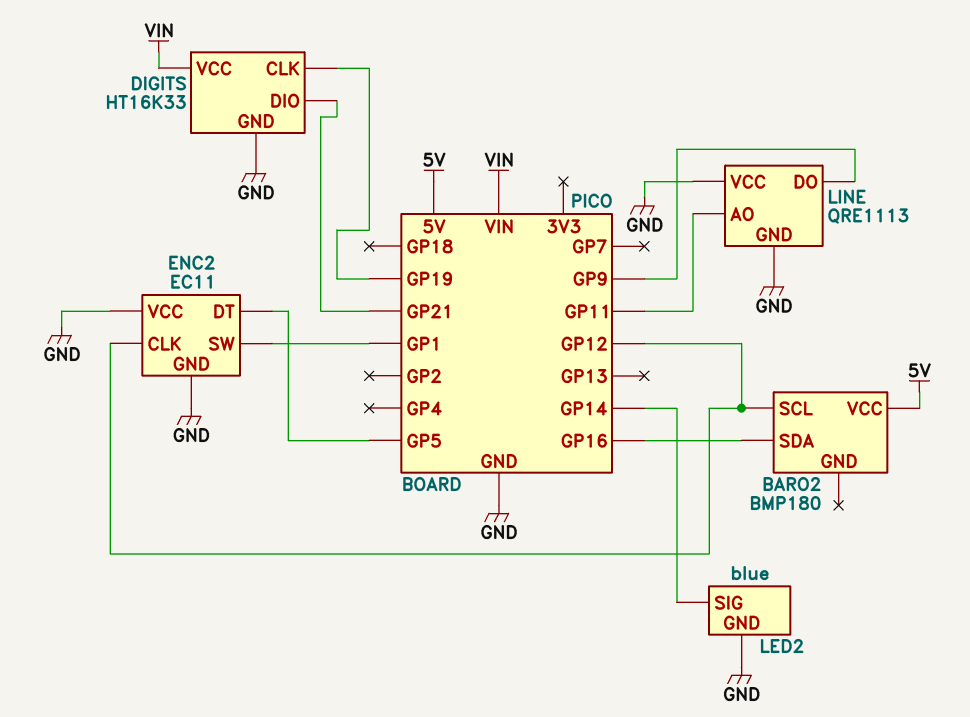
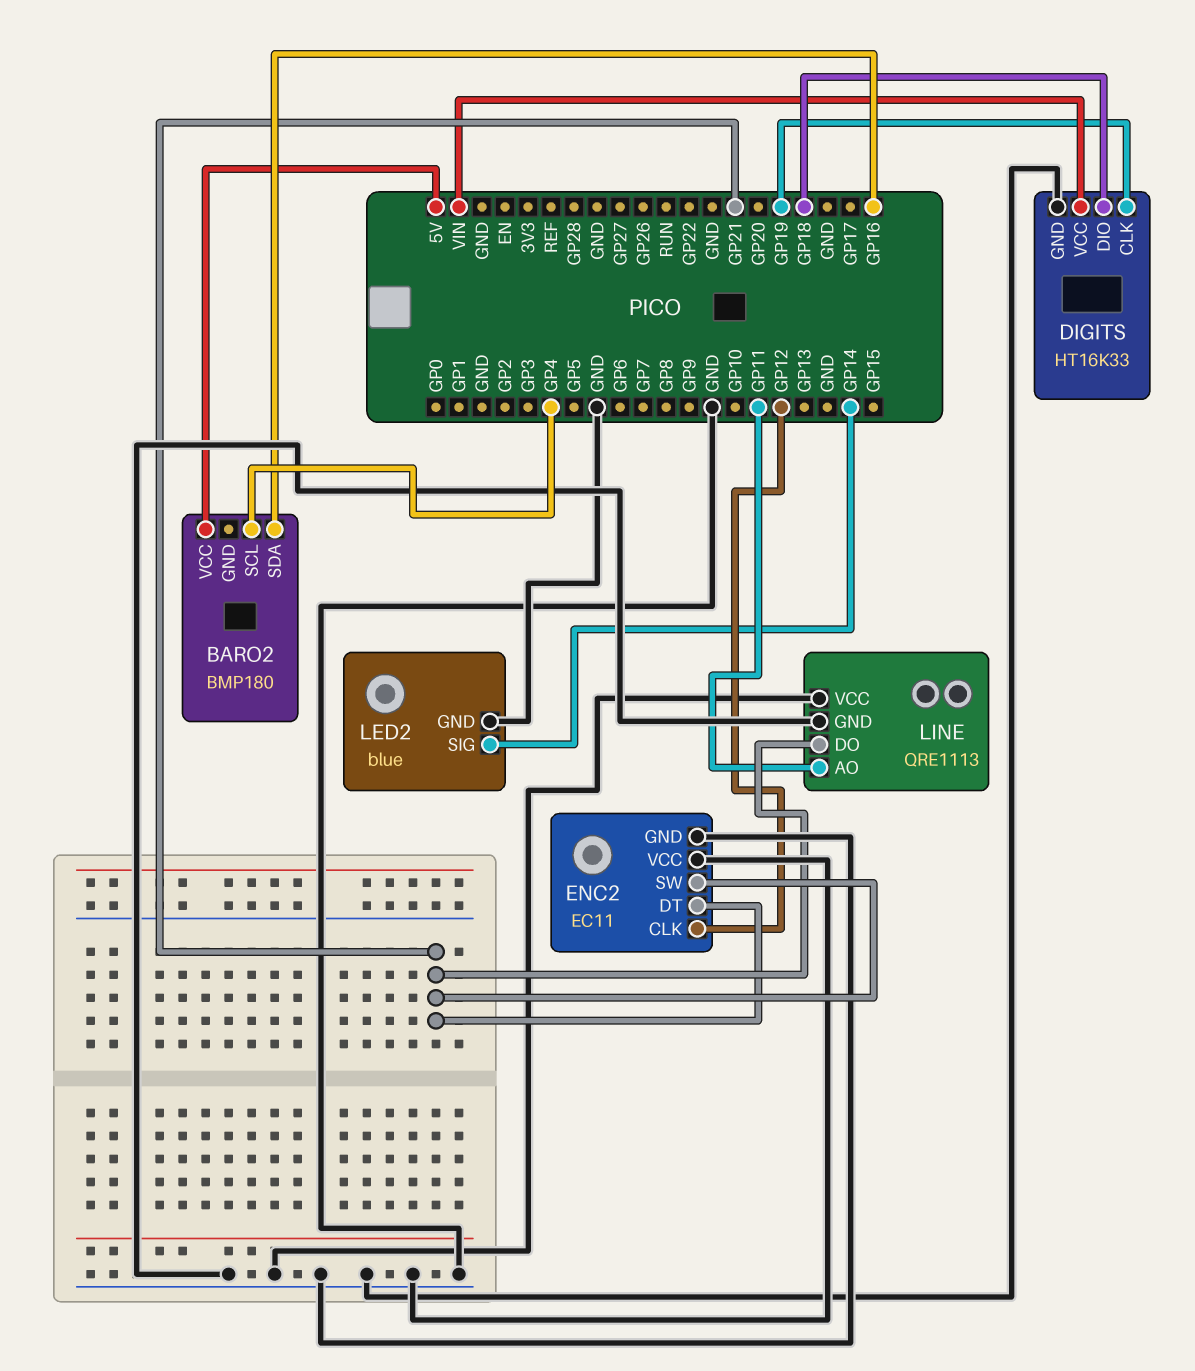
BARO2 pin SCL: GP12 -> GP4
DIGITS pin DIO: GP21 -> GP18
ENC2 pin DT: GP5 -> GP21
ENC2 pin SW: GP1 -> GP21
LINE pin DO: GP9 -> GP21

